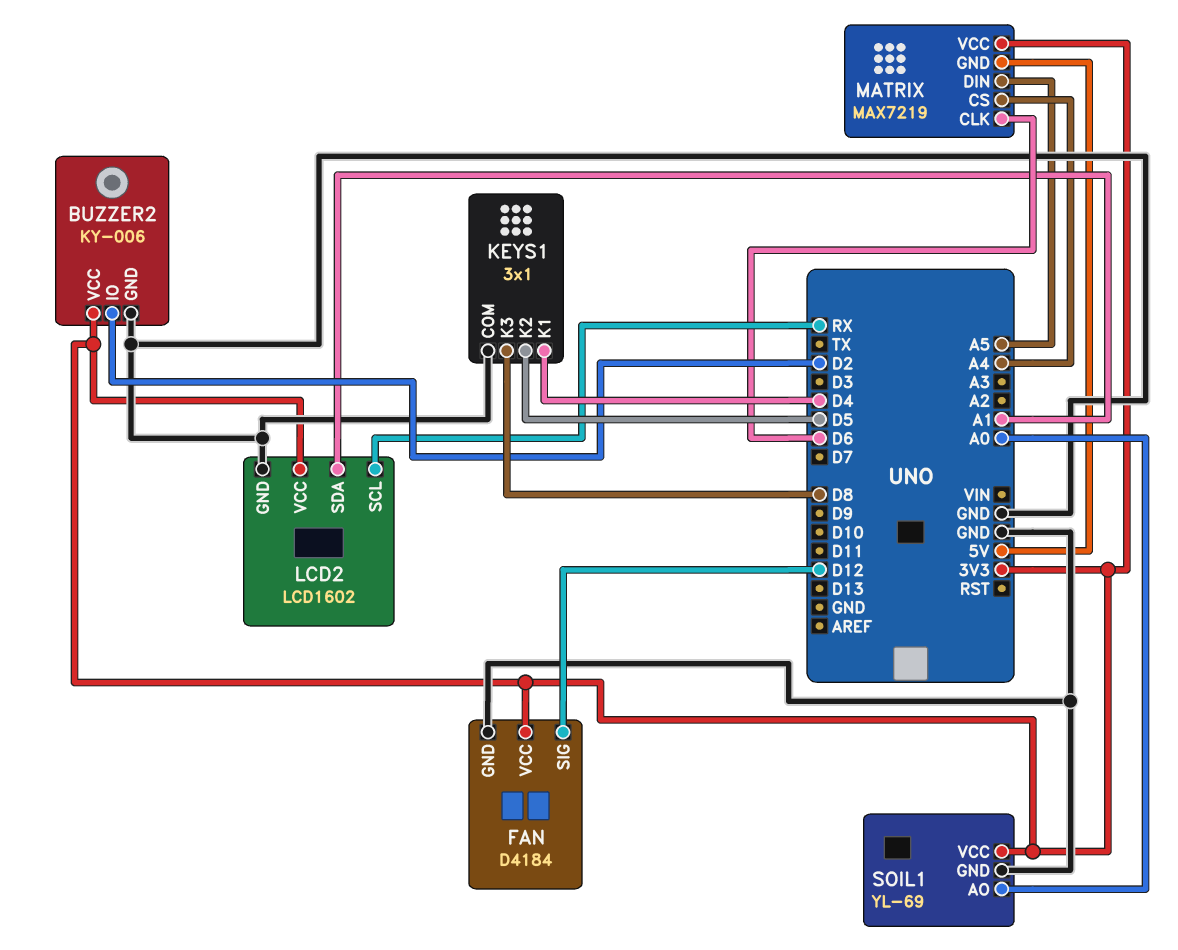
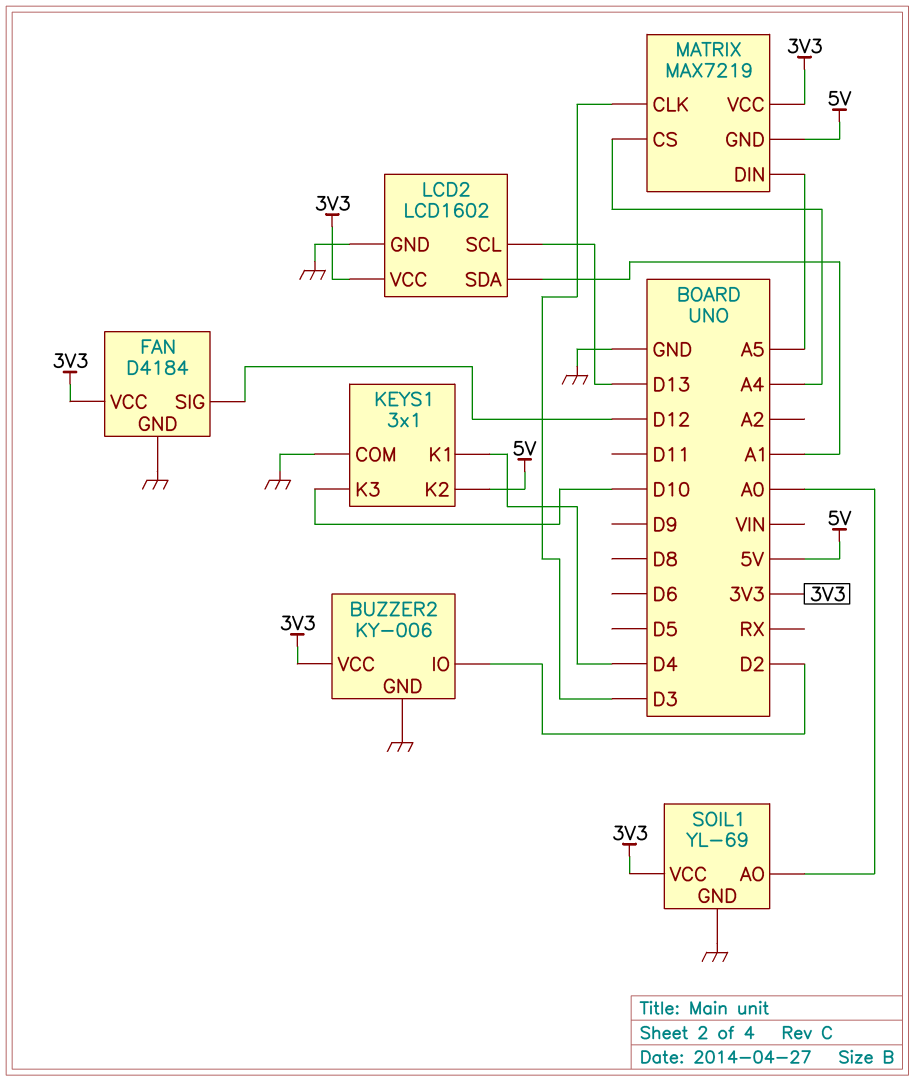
KEYS1 pin K2: D5 -> 5V
KEYS1 pin K3: D8 -> D10
LCD2 pin SCL: RX -> D13
MATRIX pin CLK: D6 -> D3

